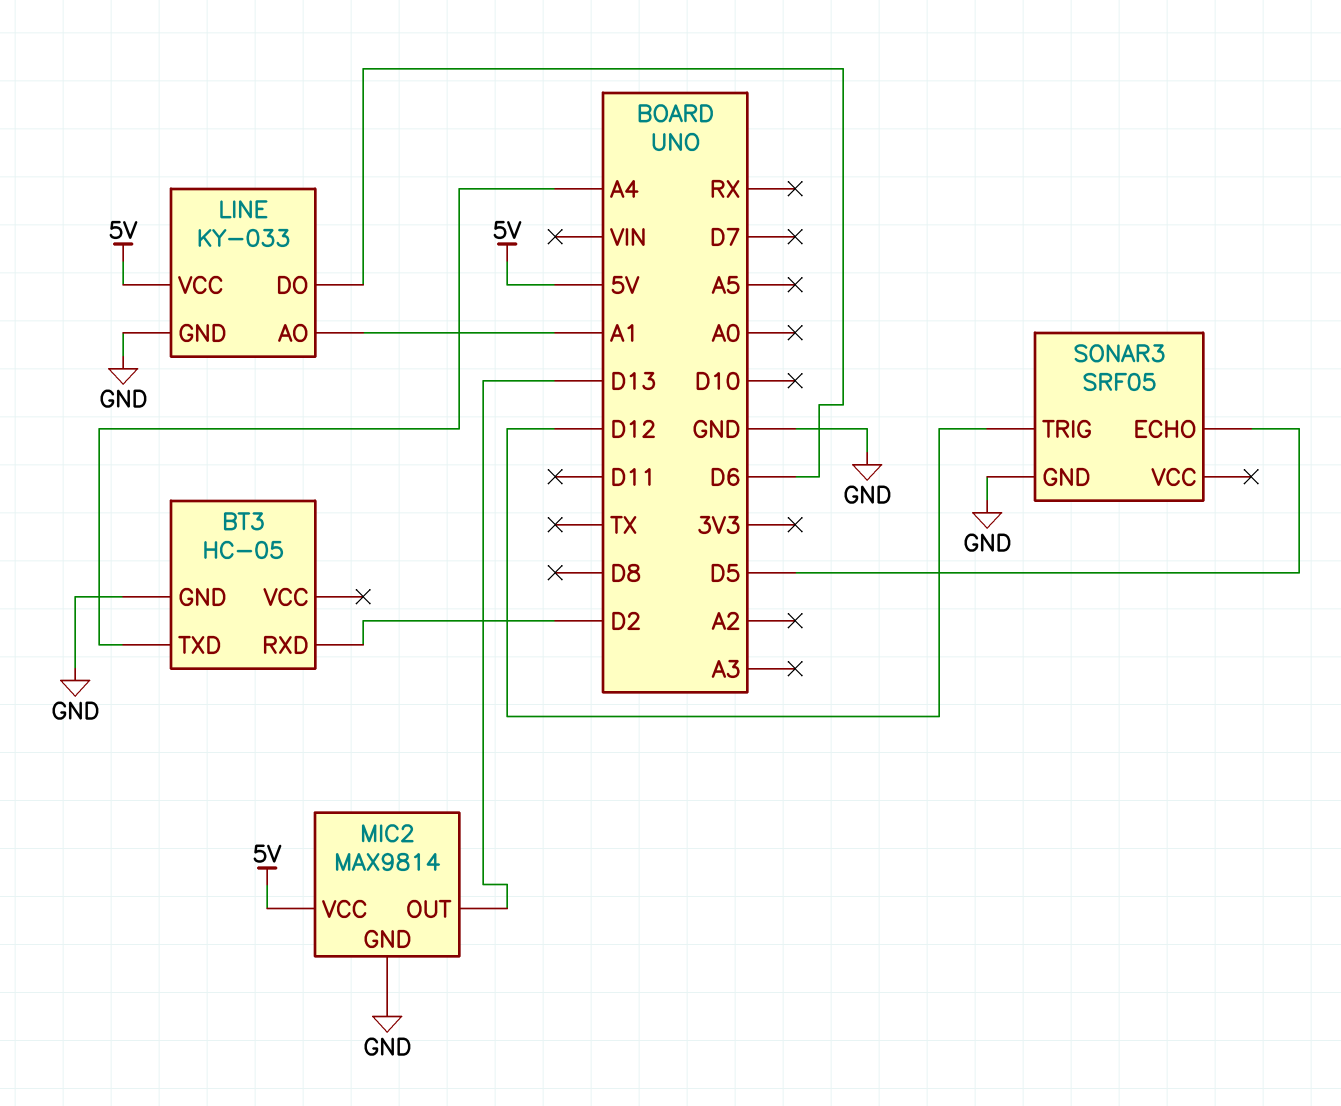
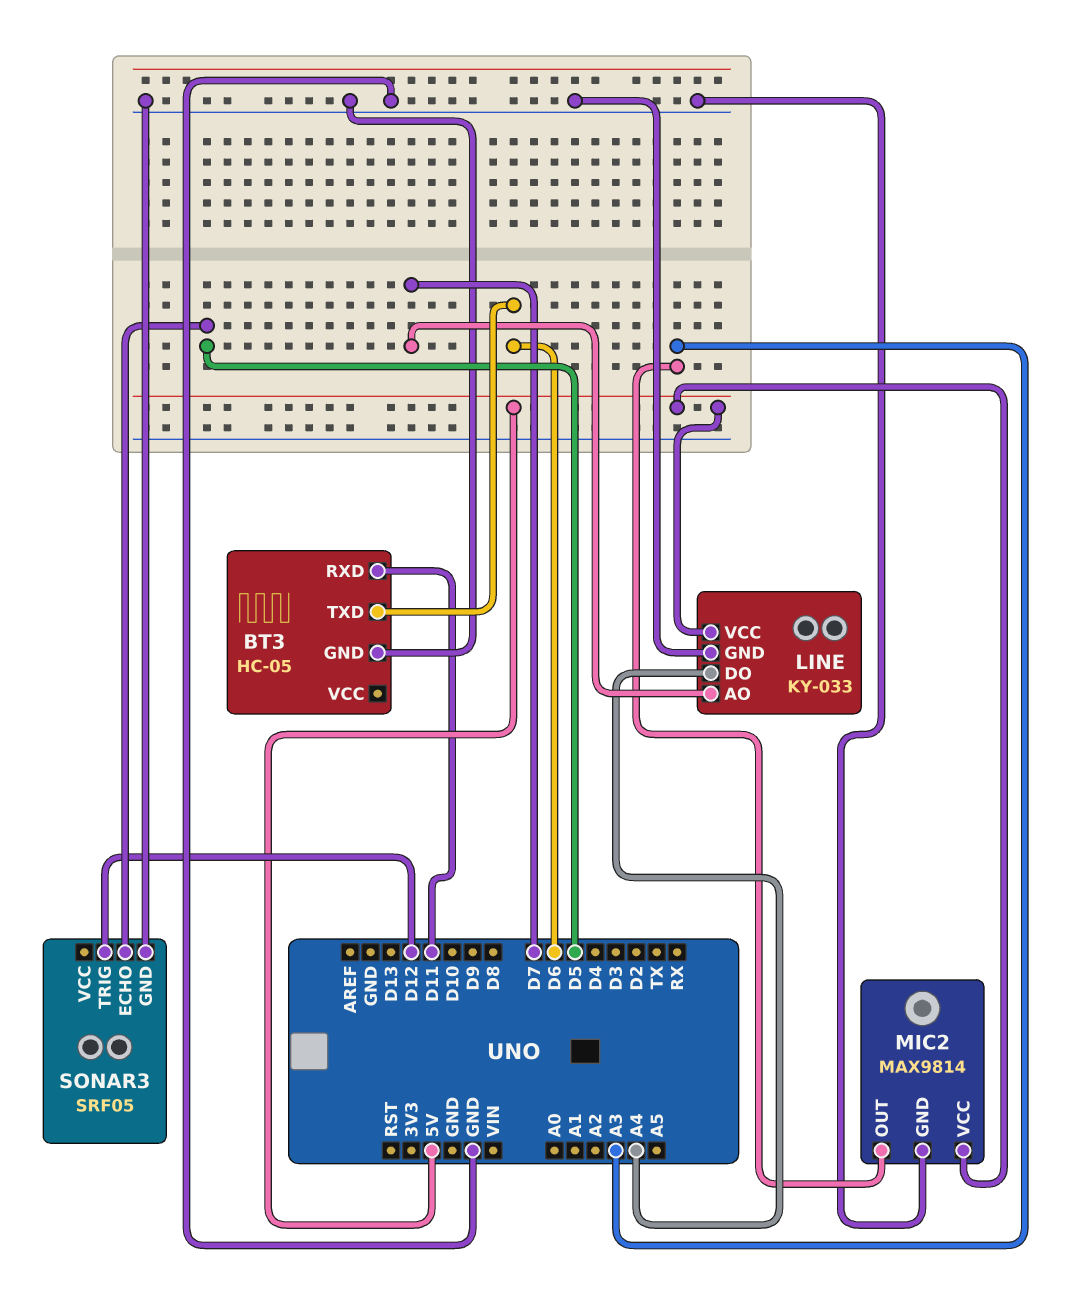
BT3 pin RXD: D2 -> D11
BT3 pin TXD: A4 -> D6
LINE pin AO: A1 -> D7
LINE pin DO: D6 -> A4
MIC2 pin OUT: D13 -> A3

